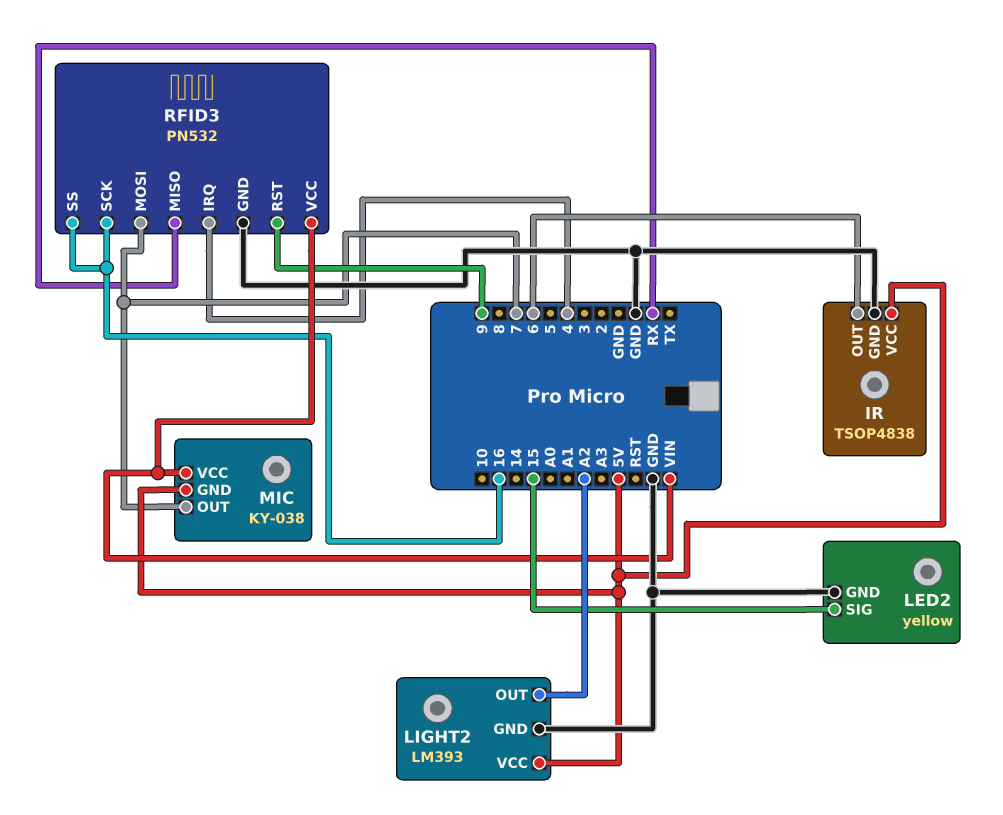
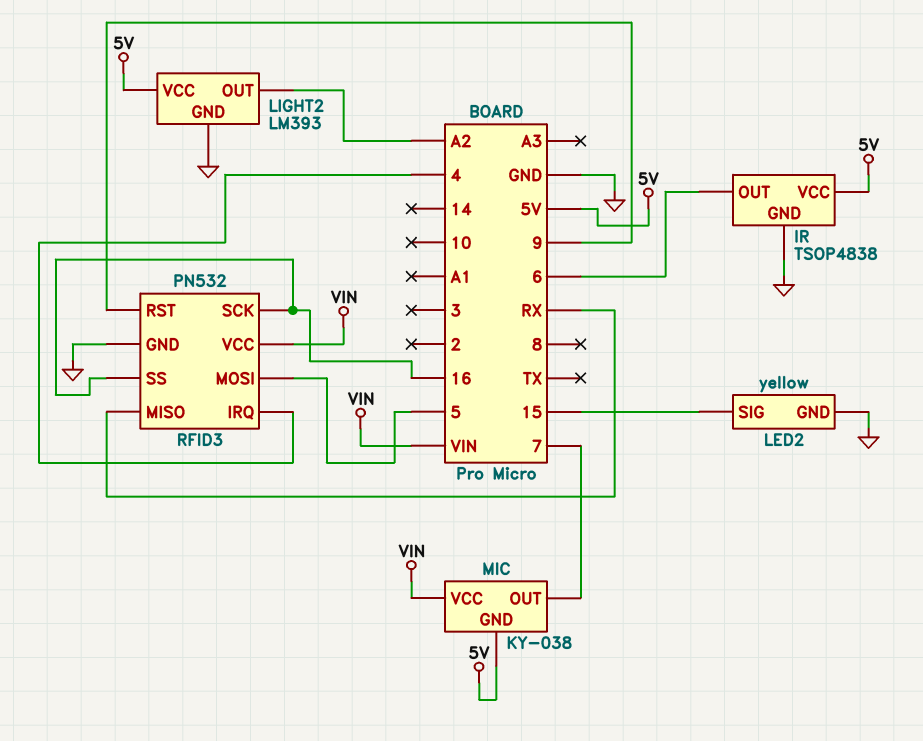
RFID3 pin MOSI: 7 -> 5

